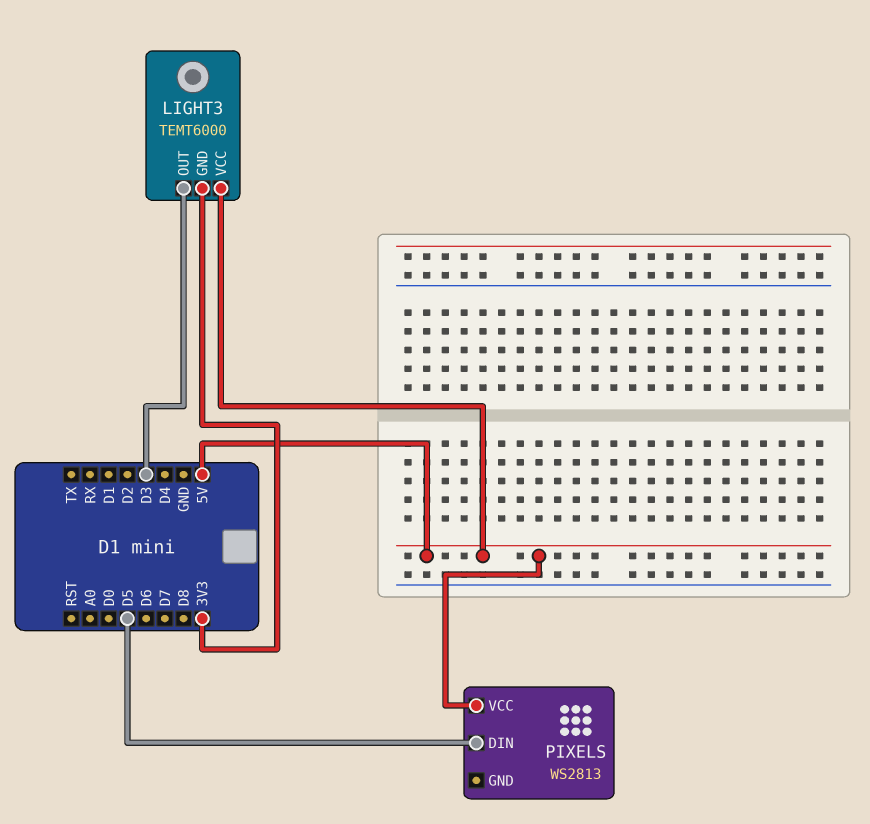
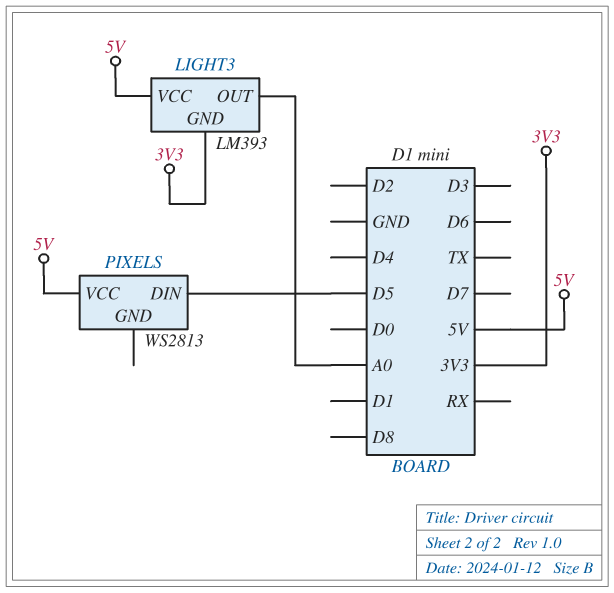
LIGHT3: TEMT6000 -> LM393
LIGHT3 pin OUT: D3 -> A0

